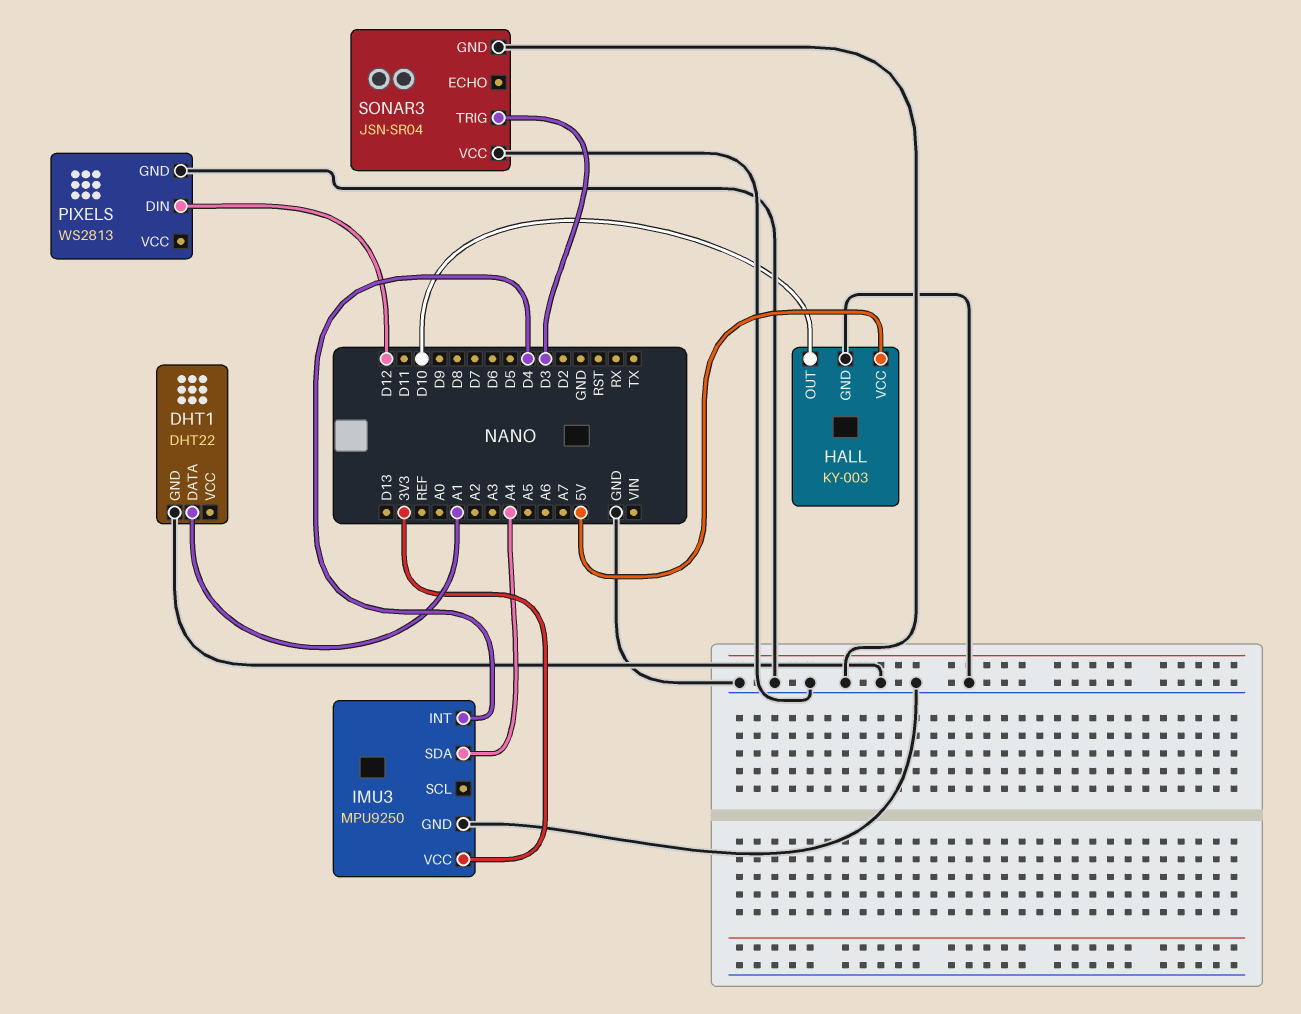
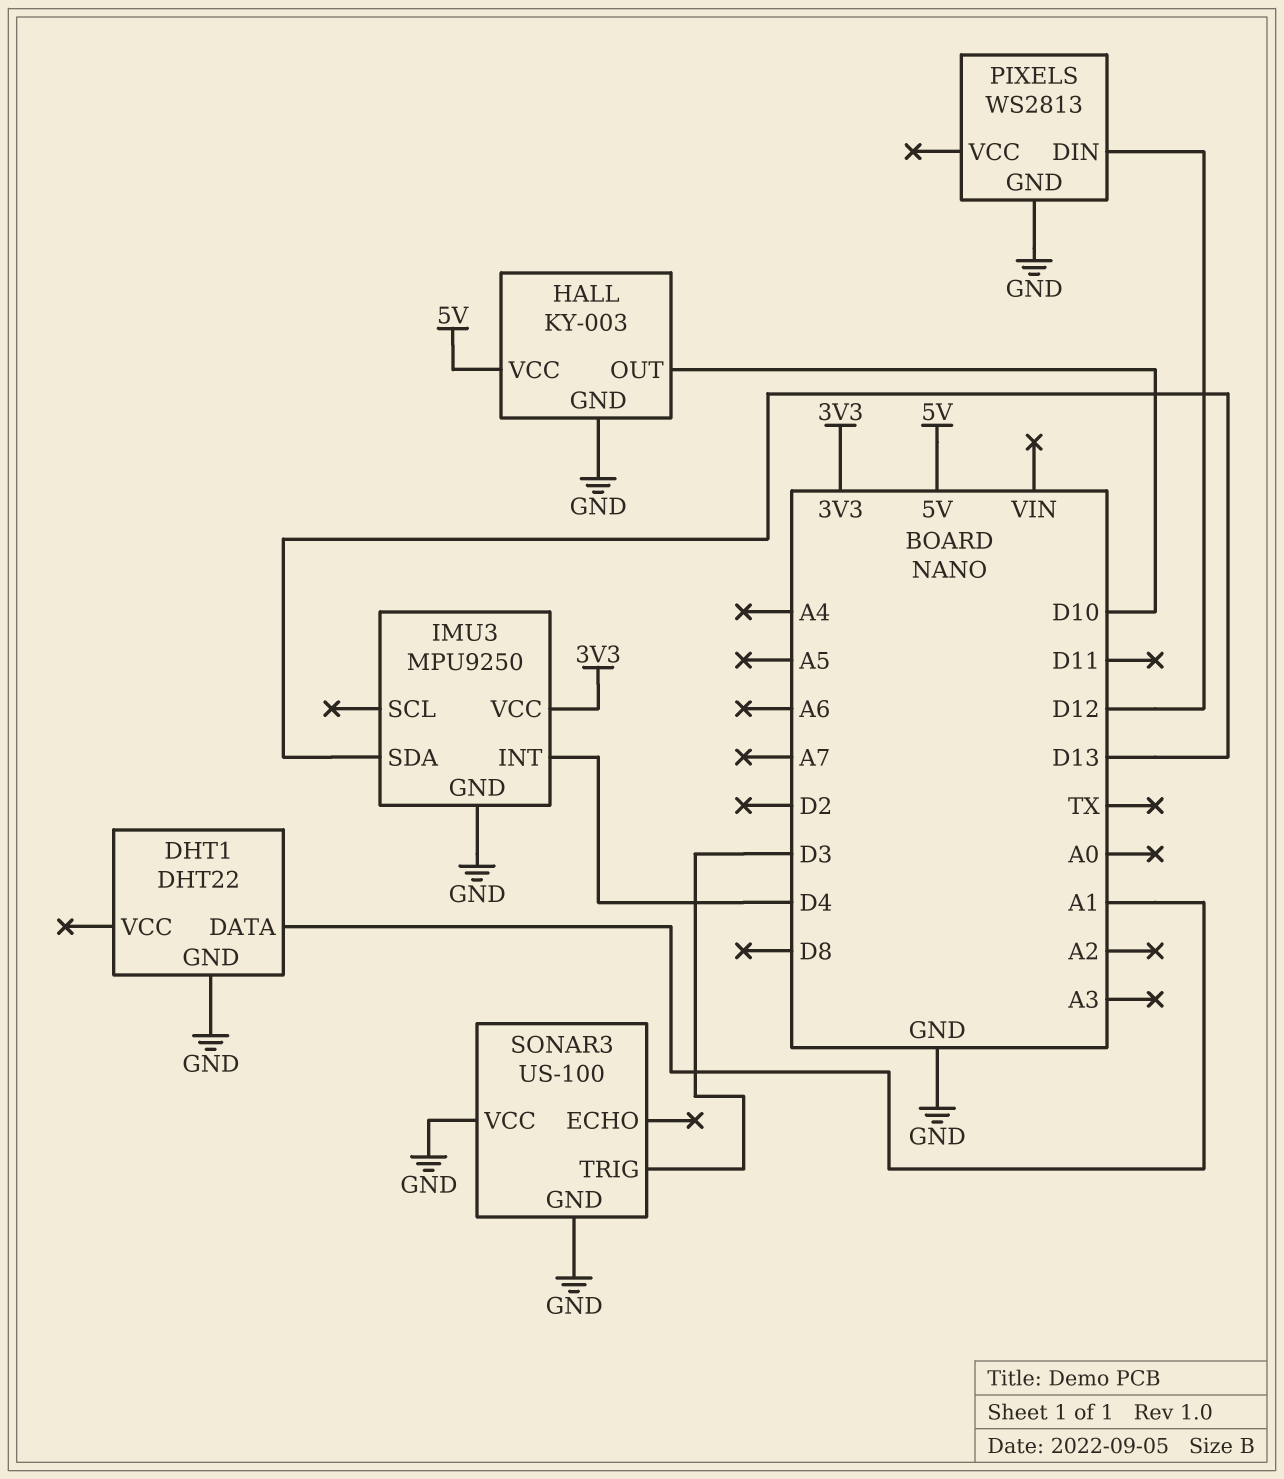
IMU3 pin SDA: A4 -> D13
SONAR3: JSN-SR04 -> US-100

